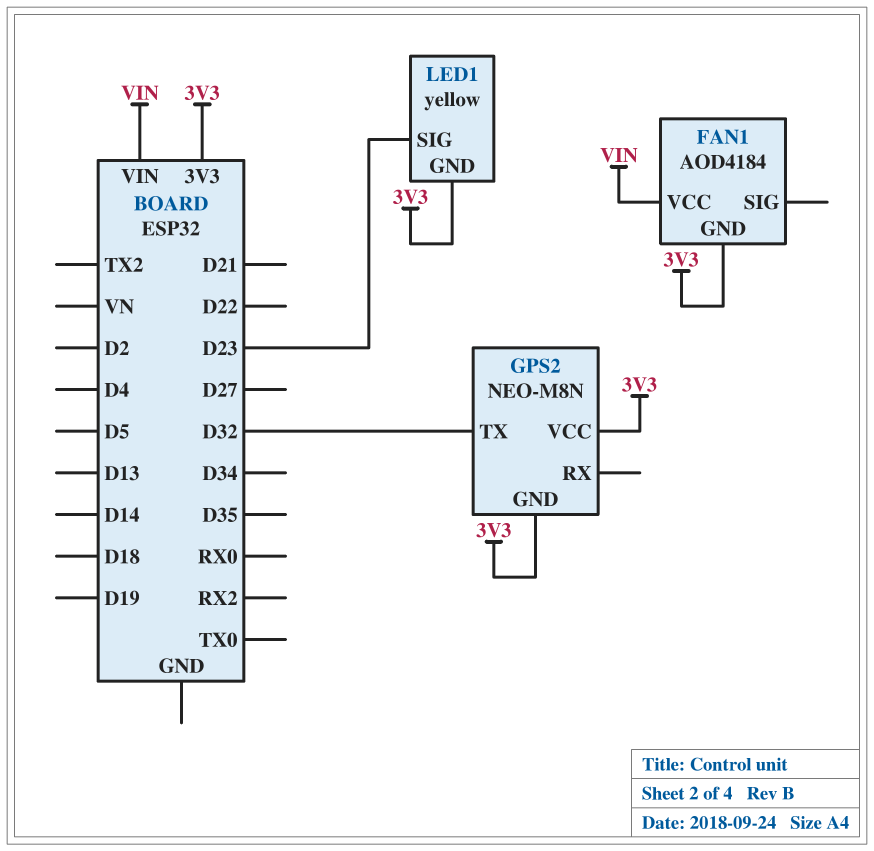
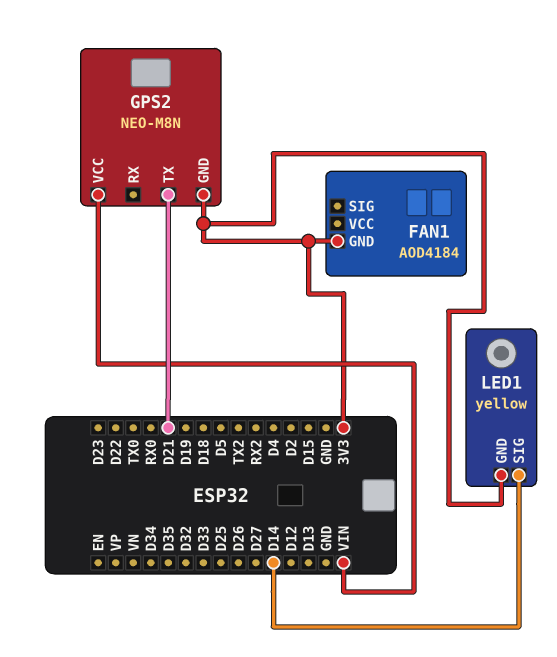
FAN1 pin VCC: VIN -> none
GPS2 pin TX: D32 -> D21
GPS2 pin VCC: 3V3 -> VIN
LED1 pin SIG: D23 -> D14

